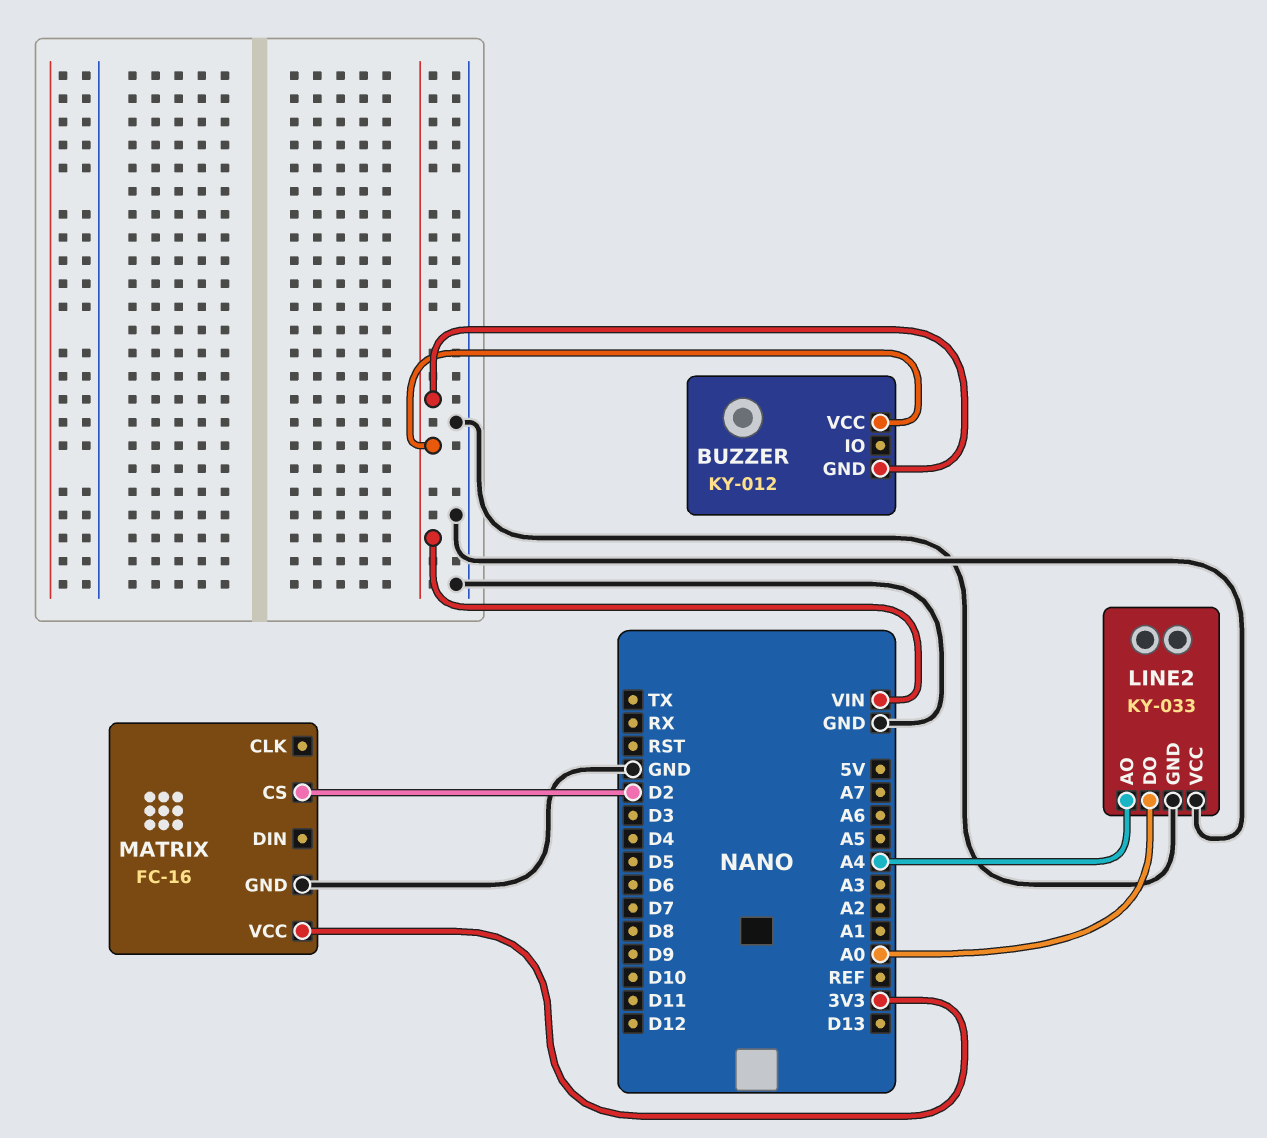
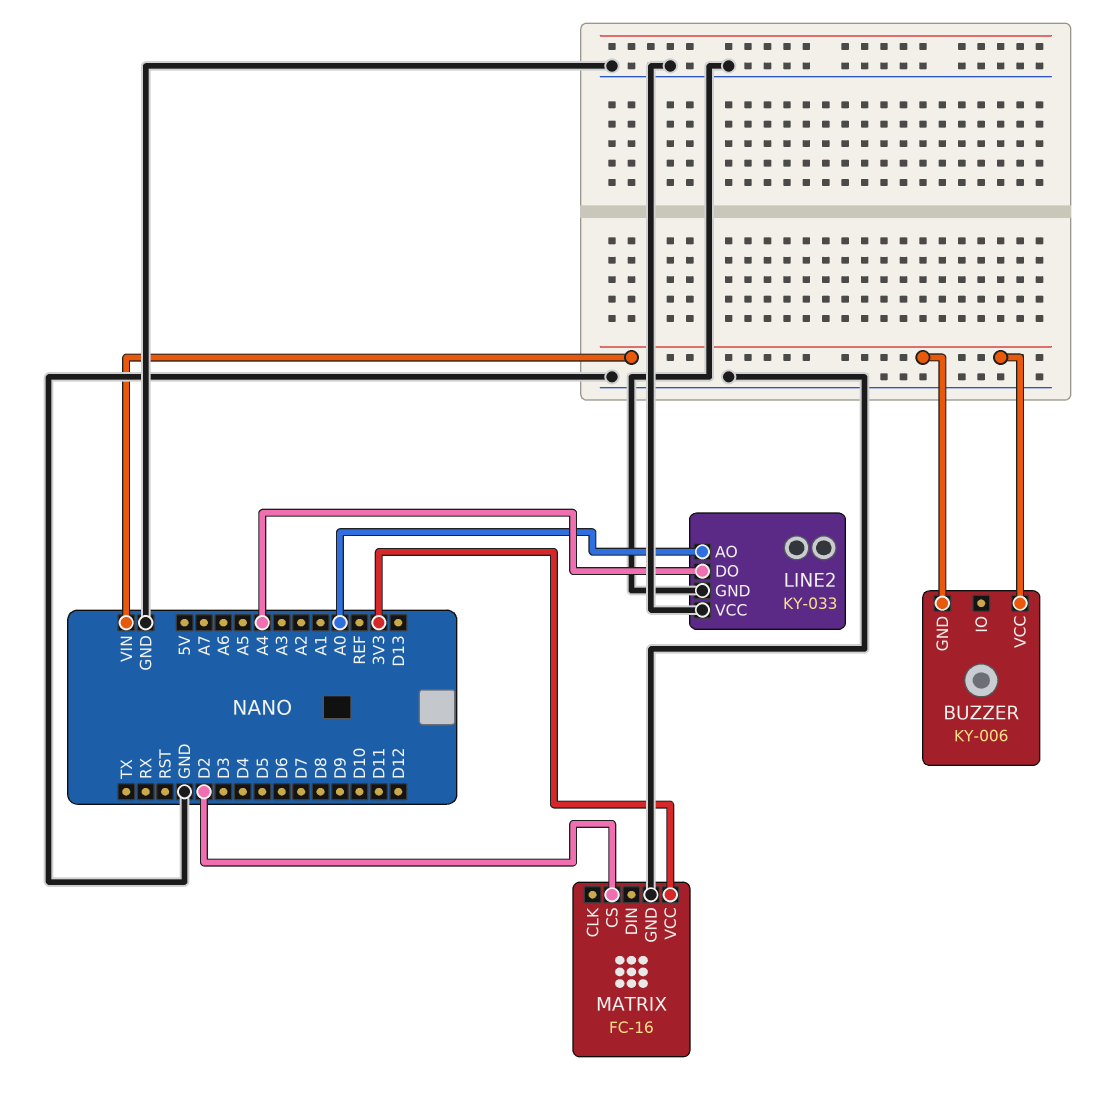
BUZZER: KY-012 -> KY-006
LINE2 pin AO: A4 -> A0
LINE2 pin DO: A0 -> A4

